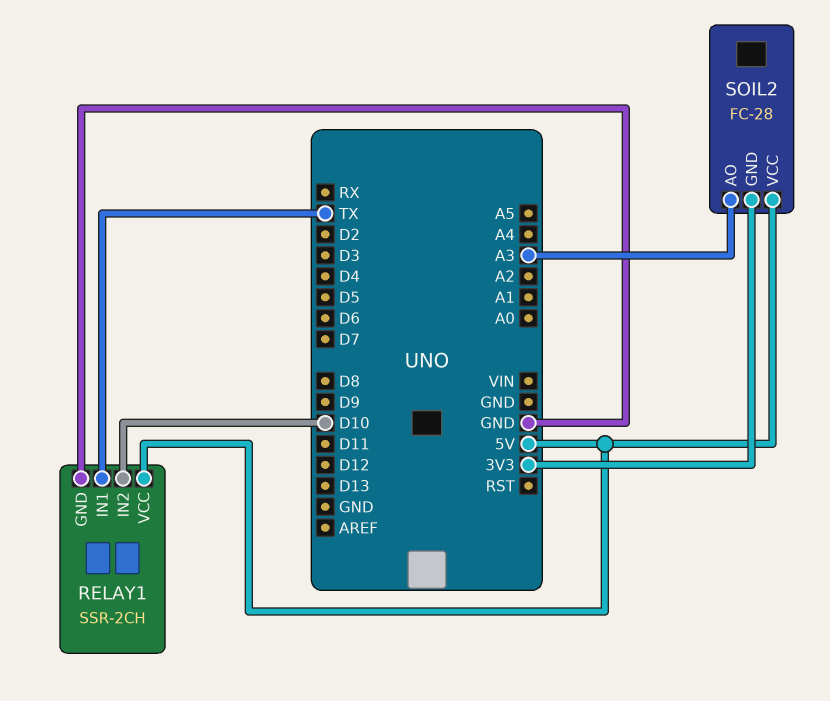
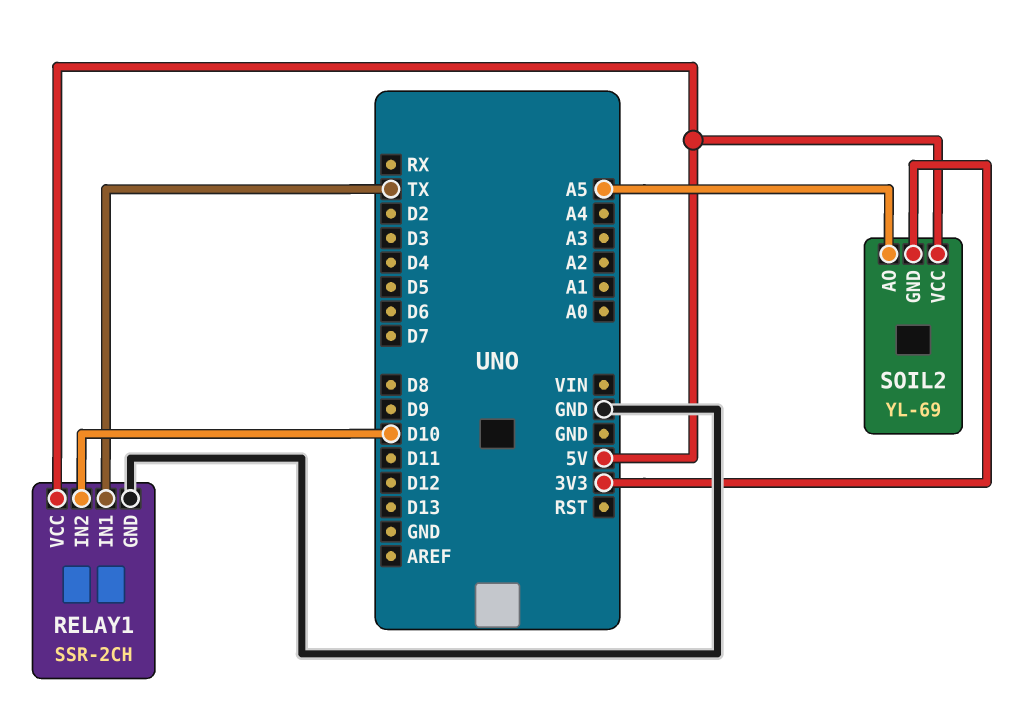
SOIL2: FC-28 -> YL-69
SOIL2 pin AO: A3 -> A5

